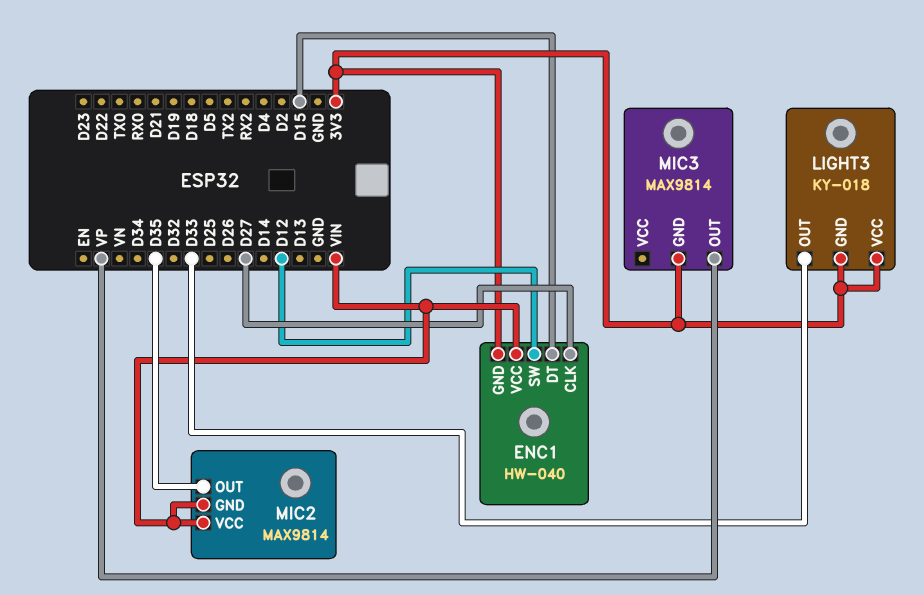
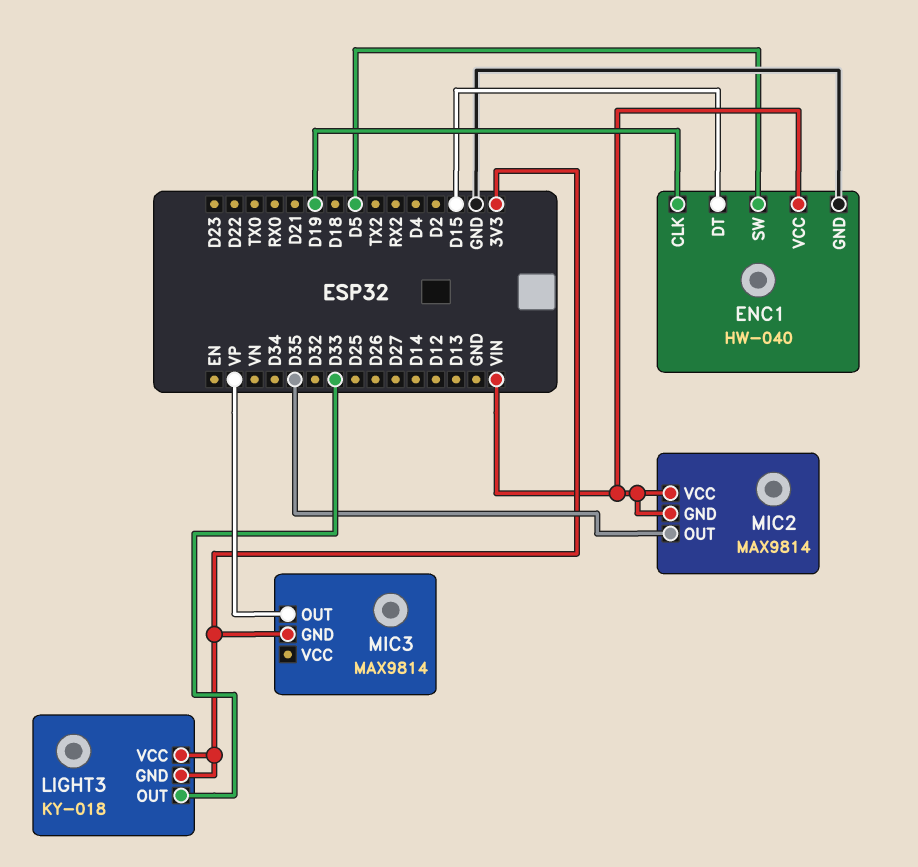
ENC1 pin CLK: D27 -> D19
ENC1 pin GND: 3V3 -> GND
ENC1 pin SW: D12 -> D5

